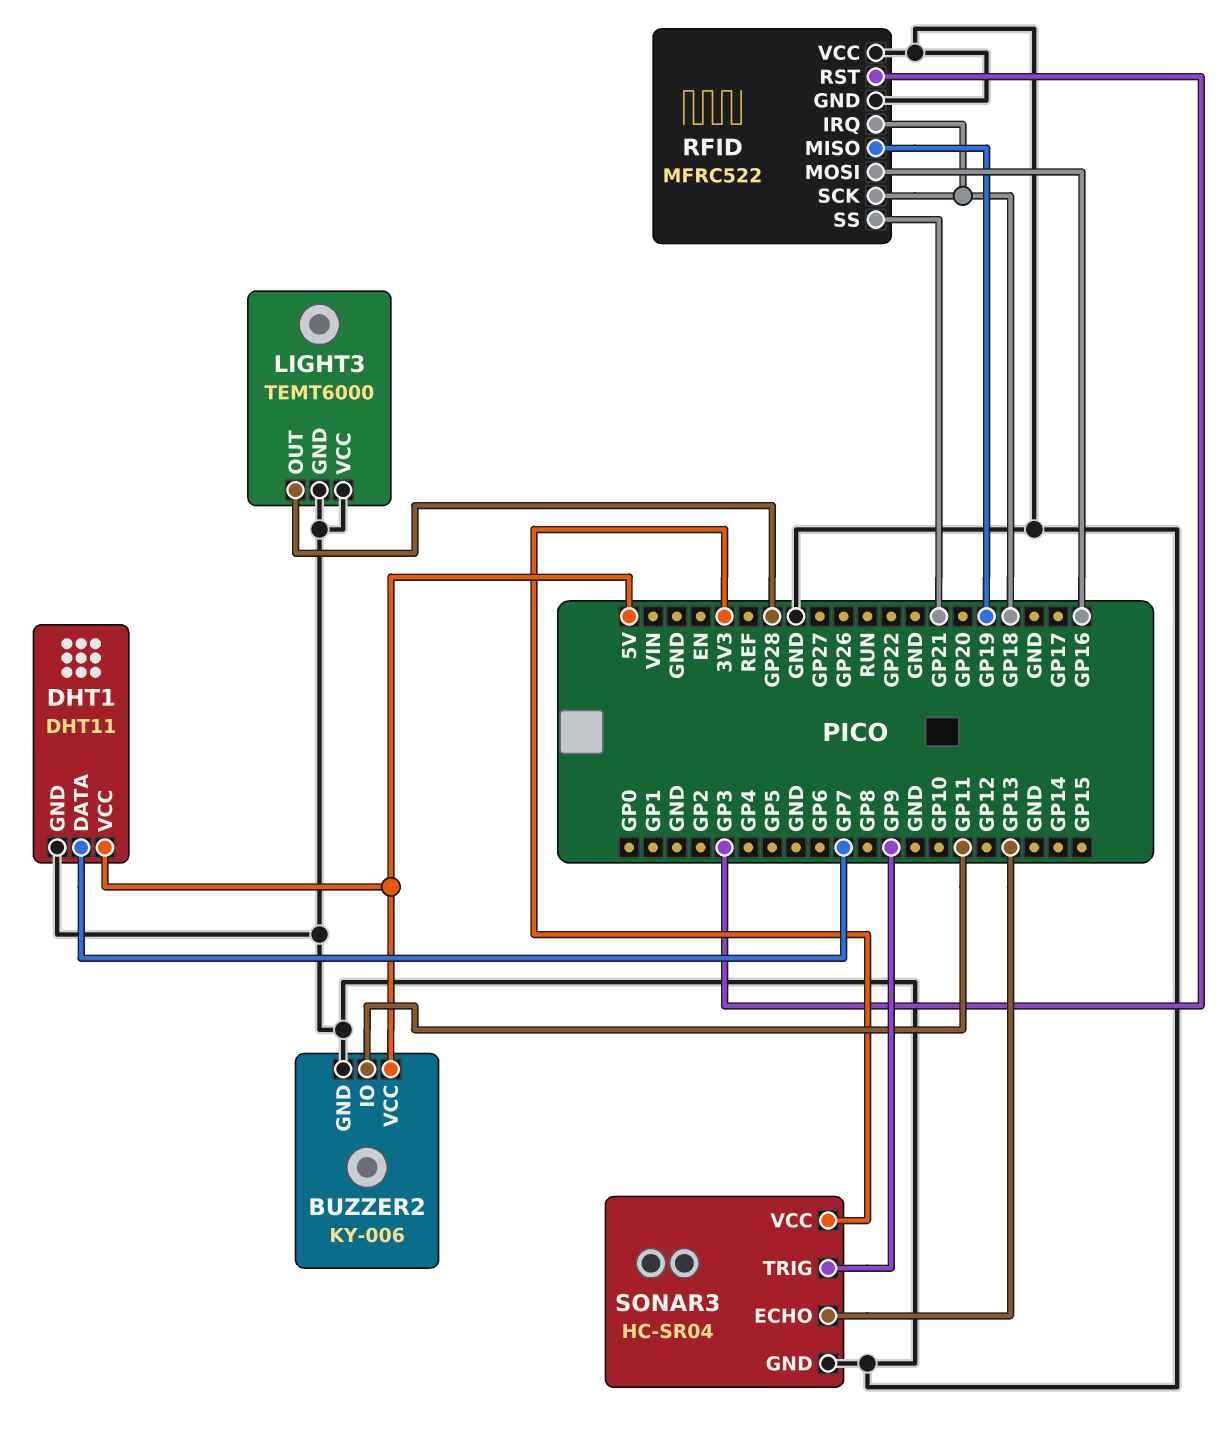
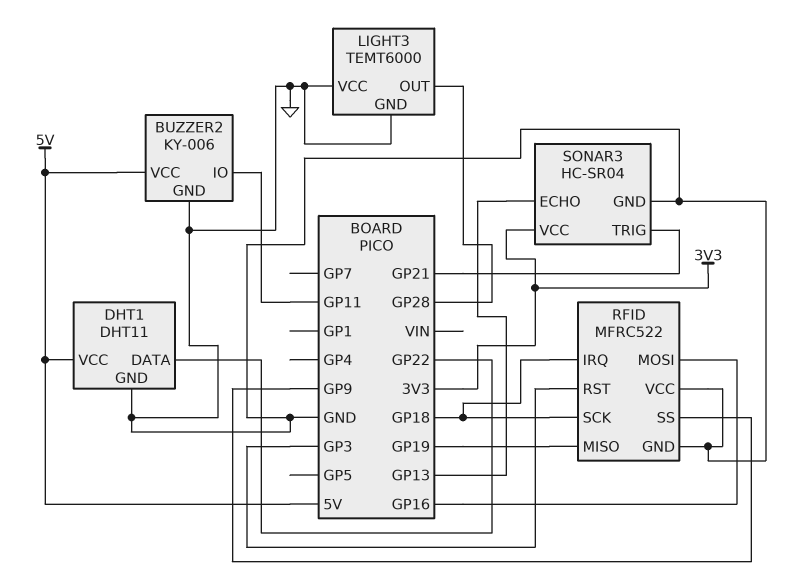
DHT1 pin DATA: GP7 -> GP22
RFID pin SS: GP21 -> GP9
SONAR3 pin TRIG: GP9 -> GP21

